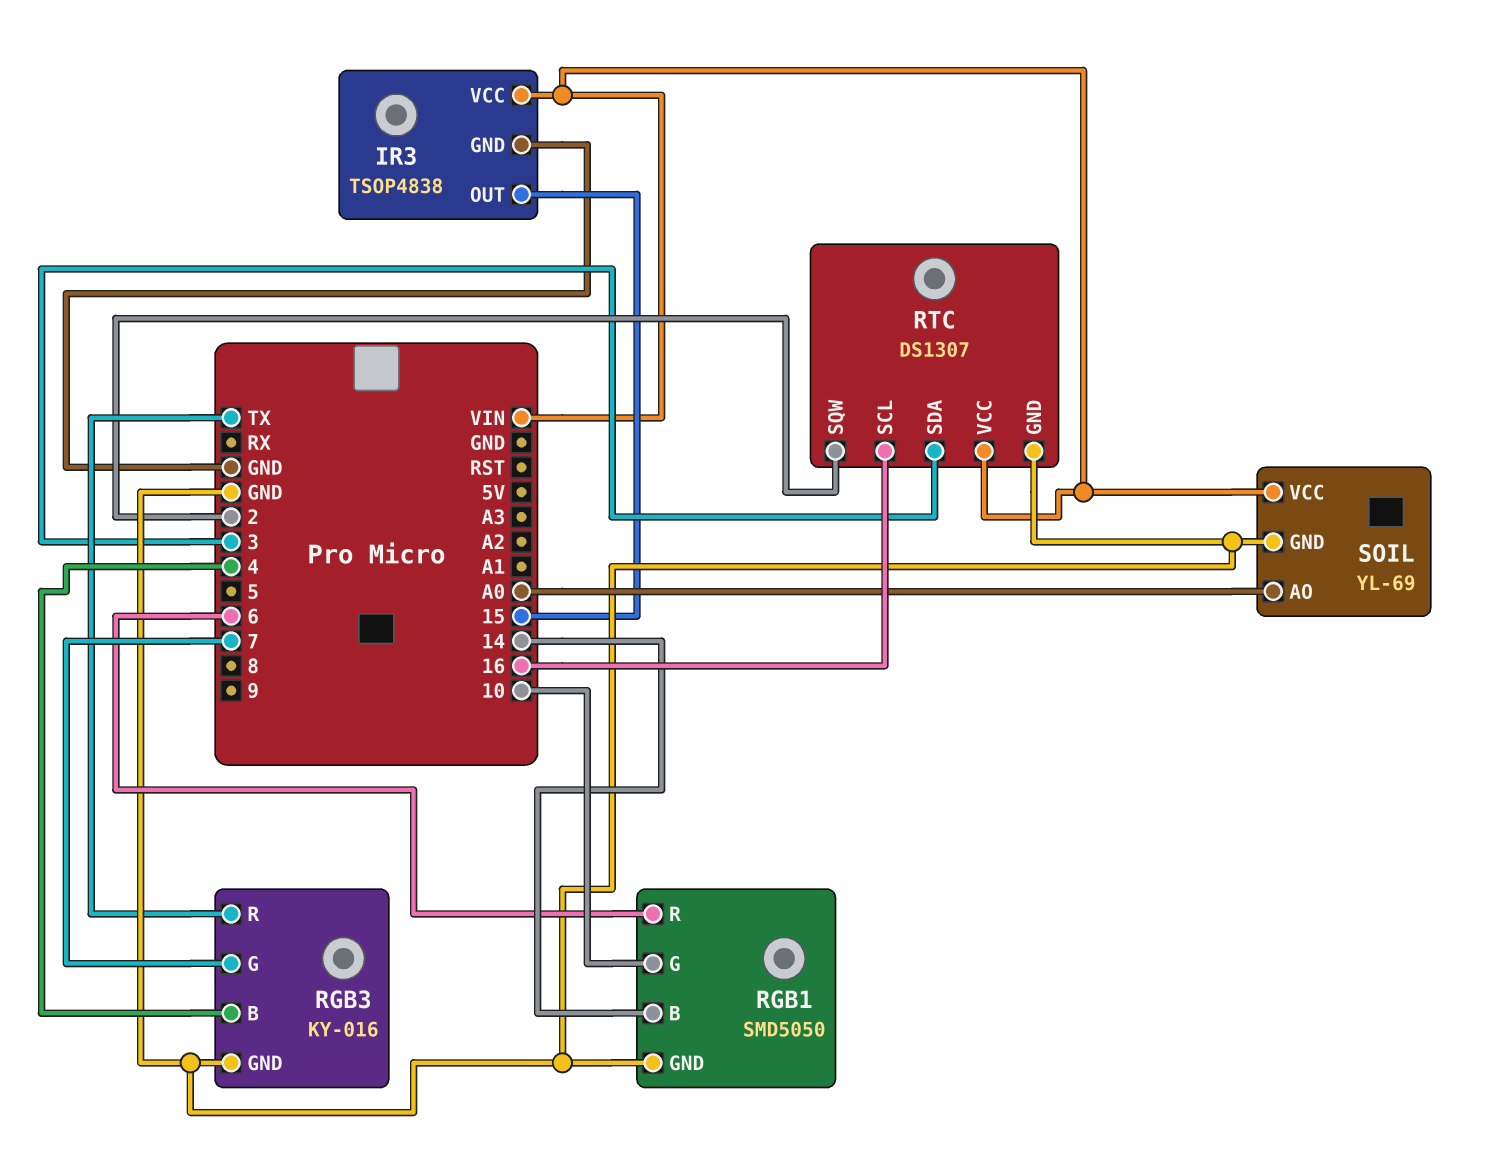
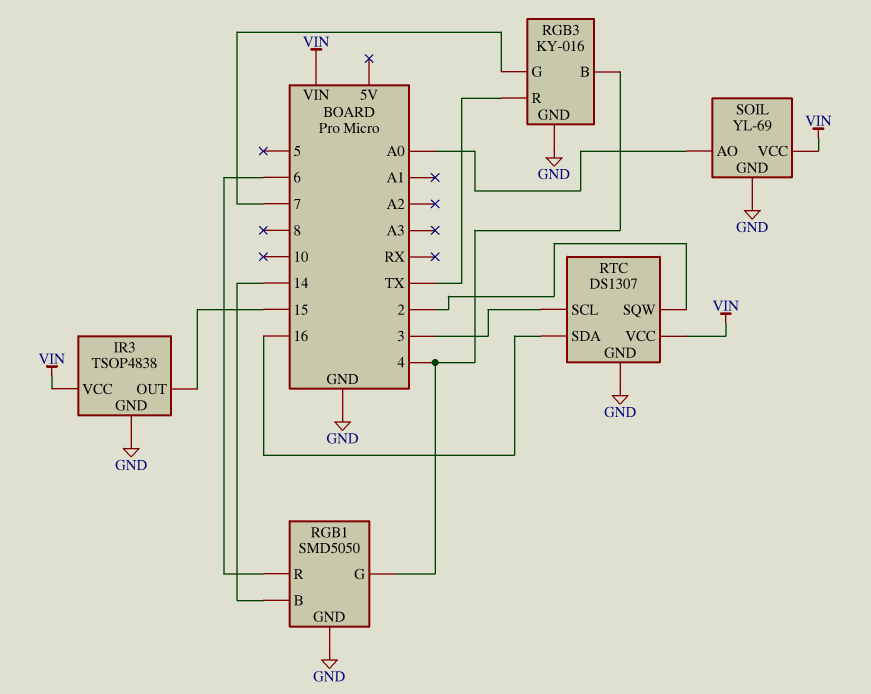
RGB1 pin G: 10 -> 4
RTC pin SCL: 16 -> 3
RTC pin SDA: 3 -> 16

